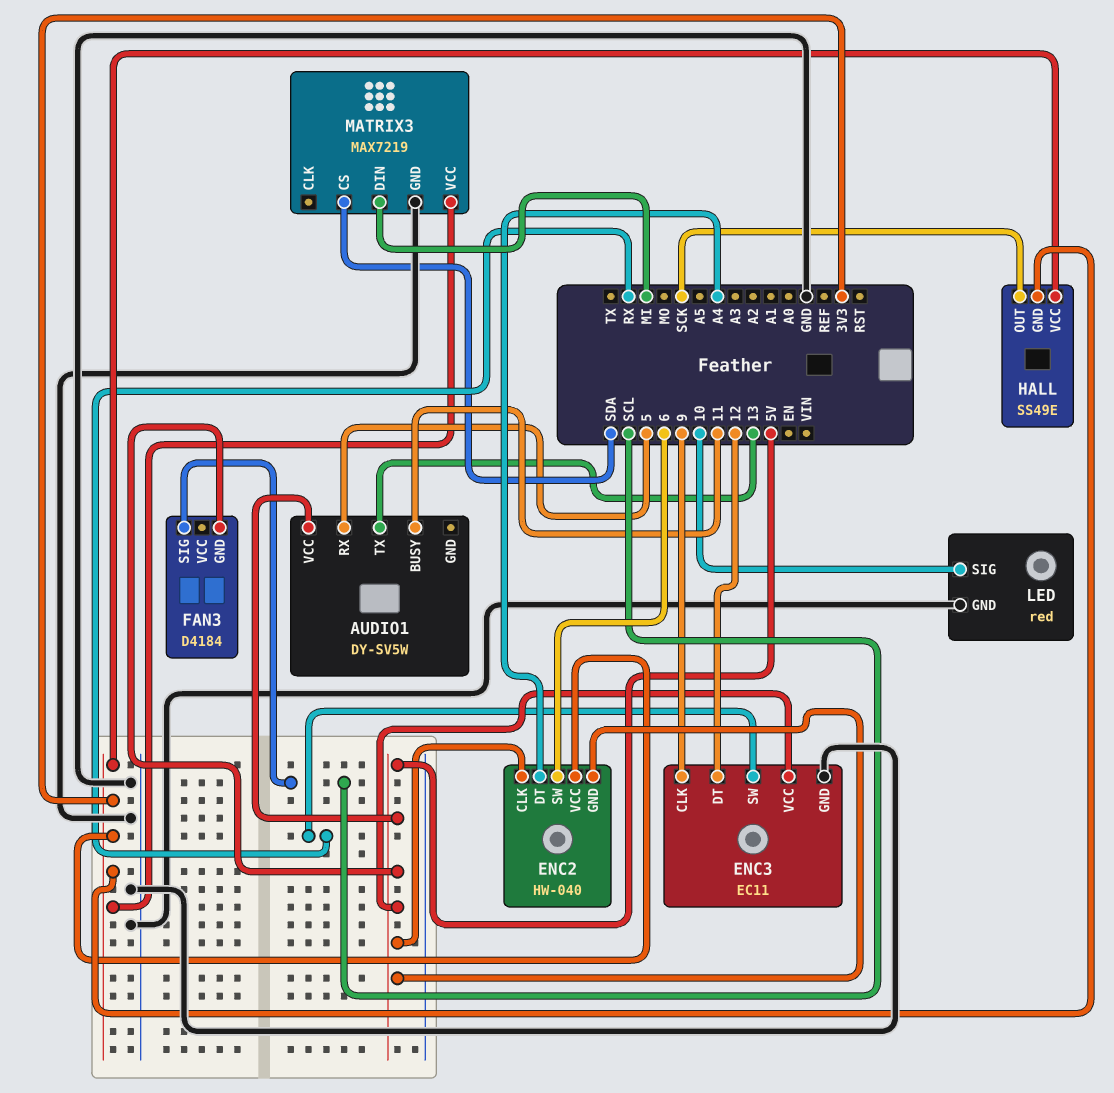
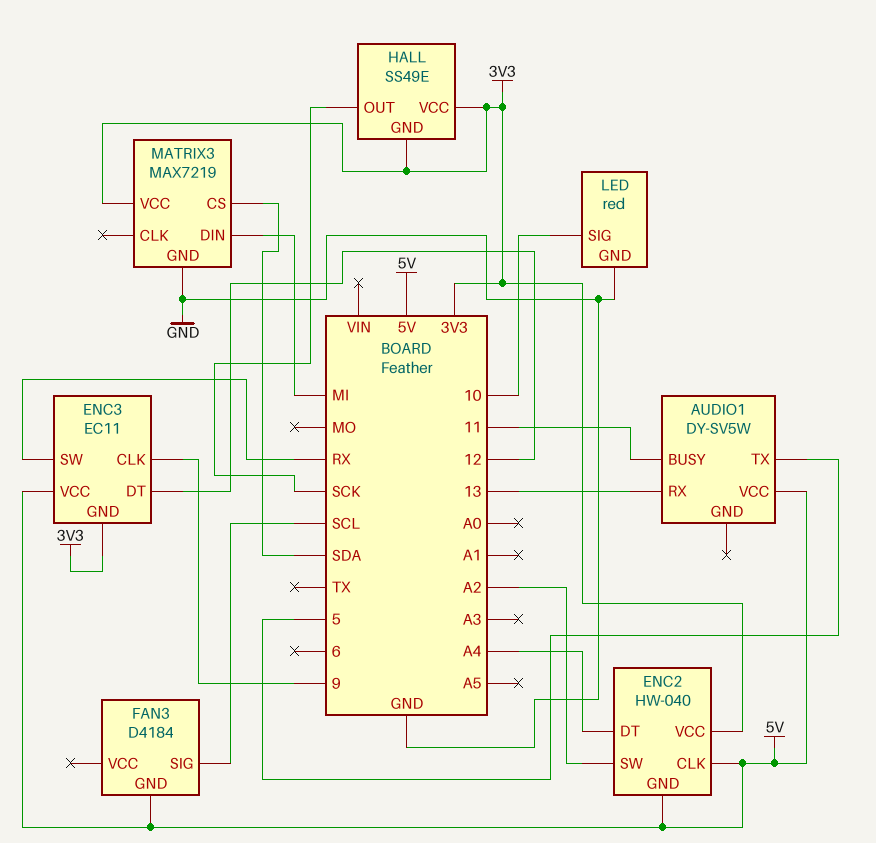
AUDIO1 pin RX: 5 -> 13
AUDIO1 pin TX: 13 -> 5
ENC2 pin SW: 6 -> A2
ENC3 pin GND: GND -> 3V3

